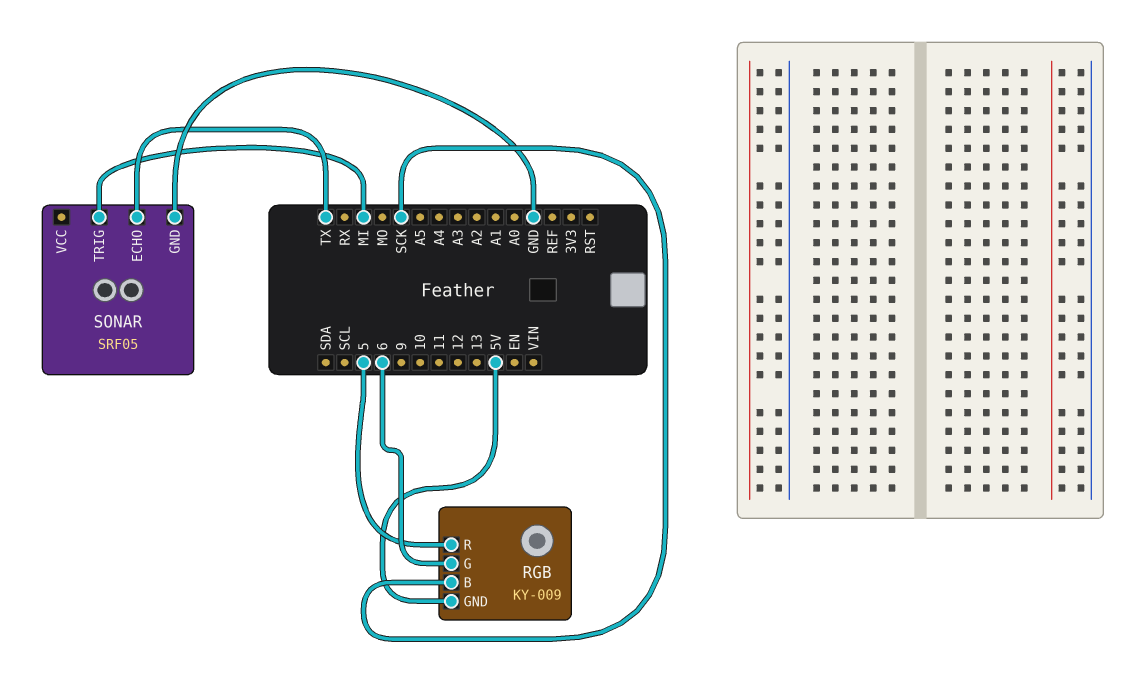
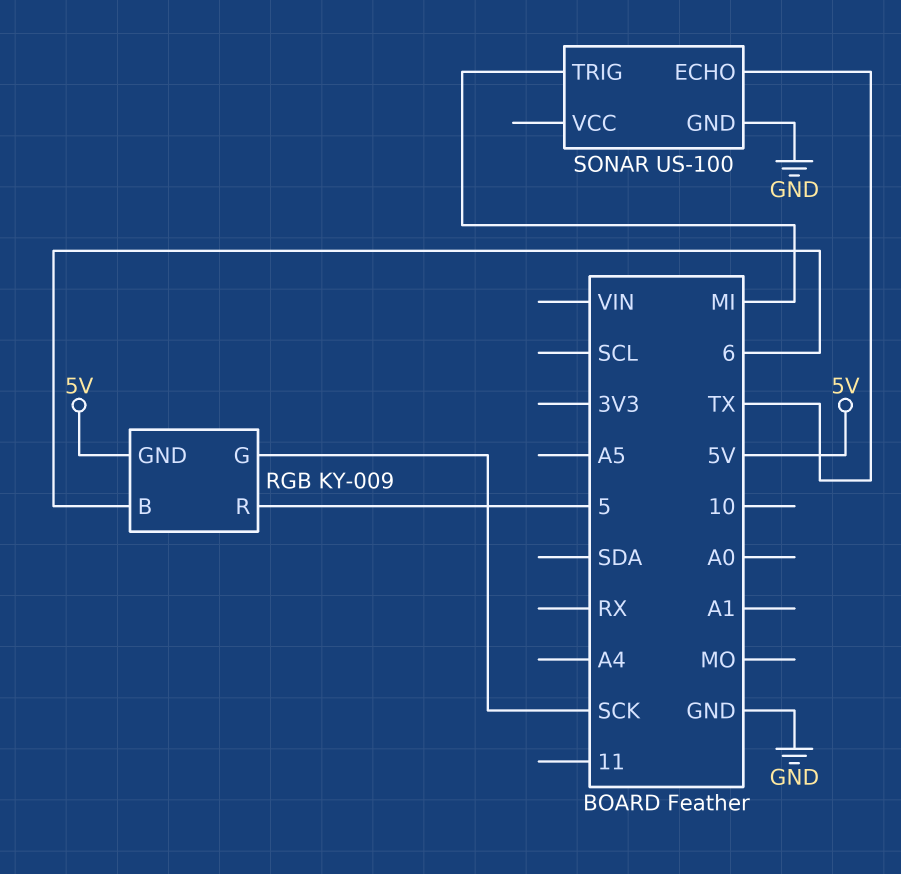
RGB pin B: SCK -> 6
RGB pin G: 6 -> SCK
SONAR: SRF05 -> US-100

